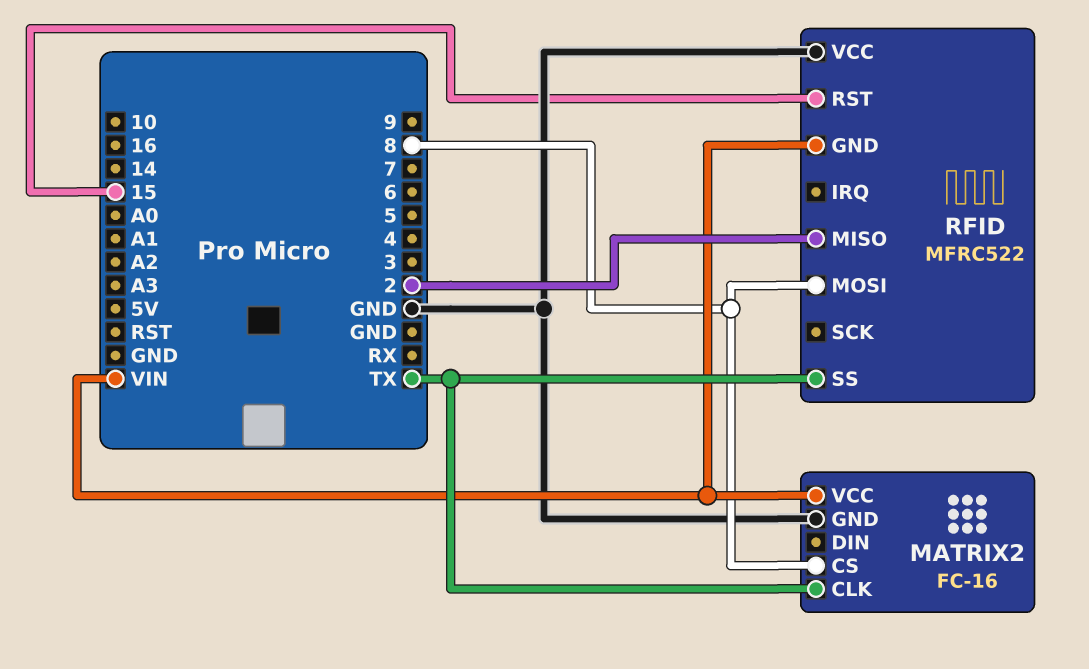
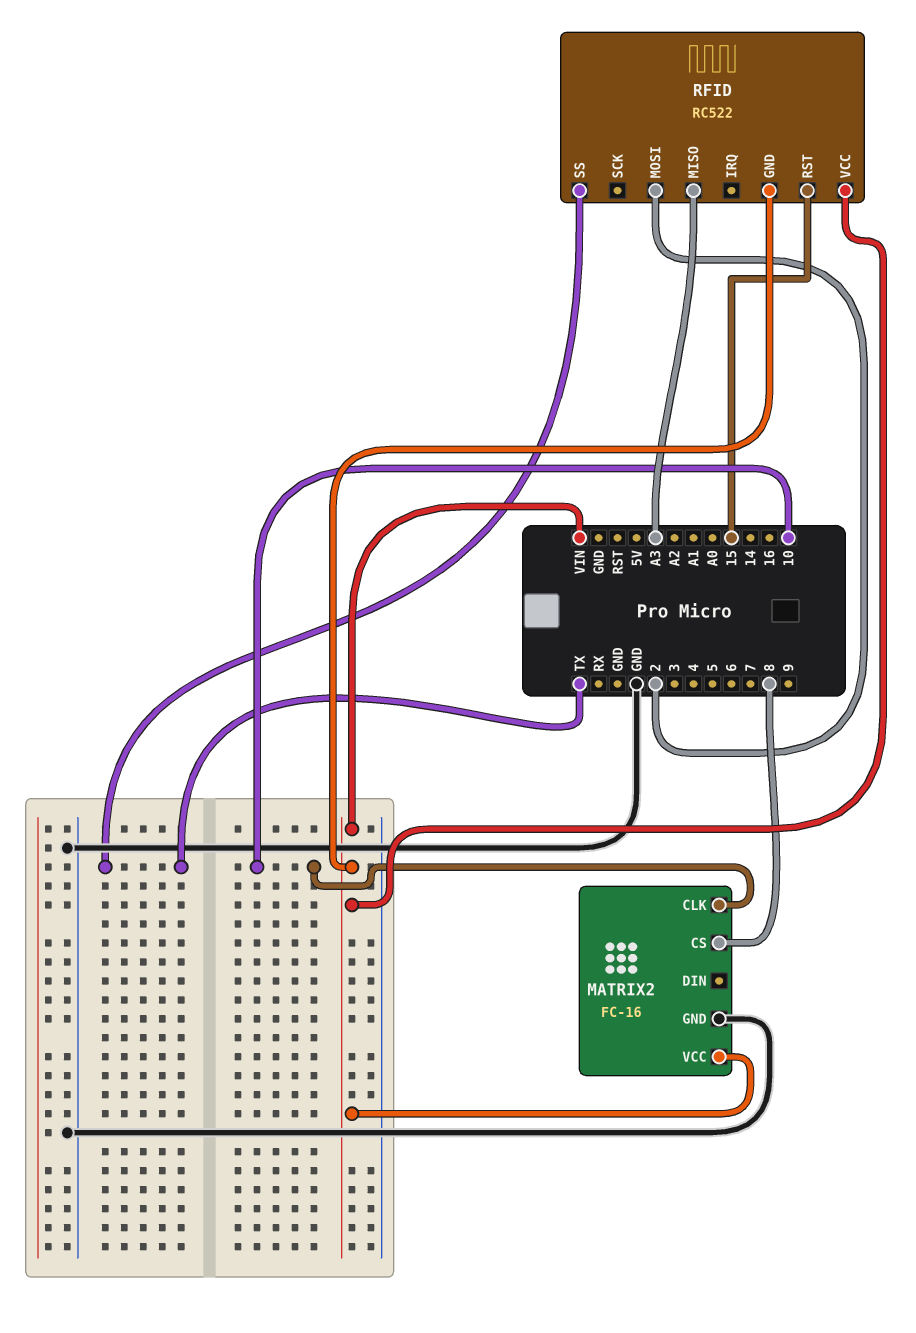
MATRIX2 pin CLK: TX -> 10
RFID: MFRC522 -> RC522
RFID pin MISO: 2 -> A3
RFID pin MOSI: 8 -> 2
RFID pin VCC: GND -> VIN

